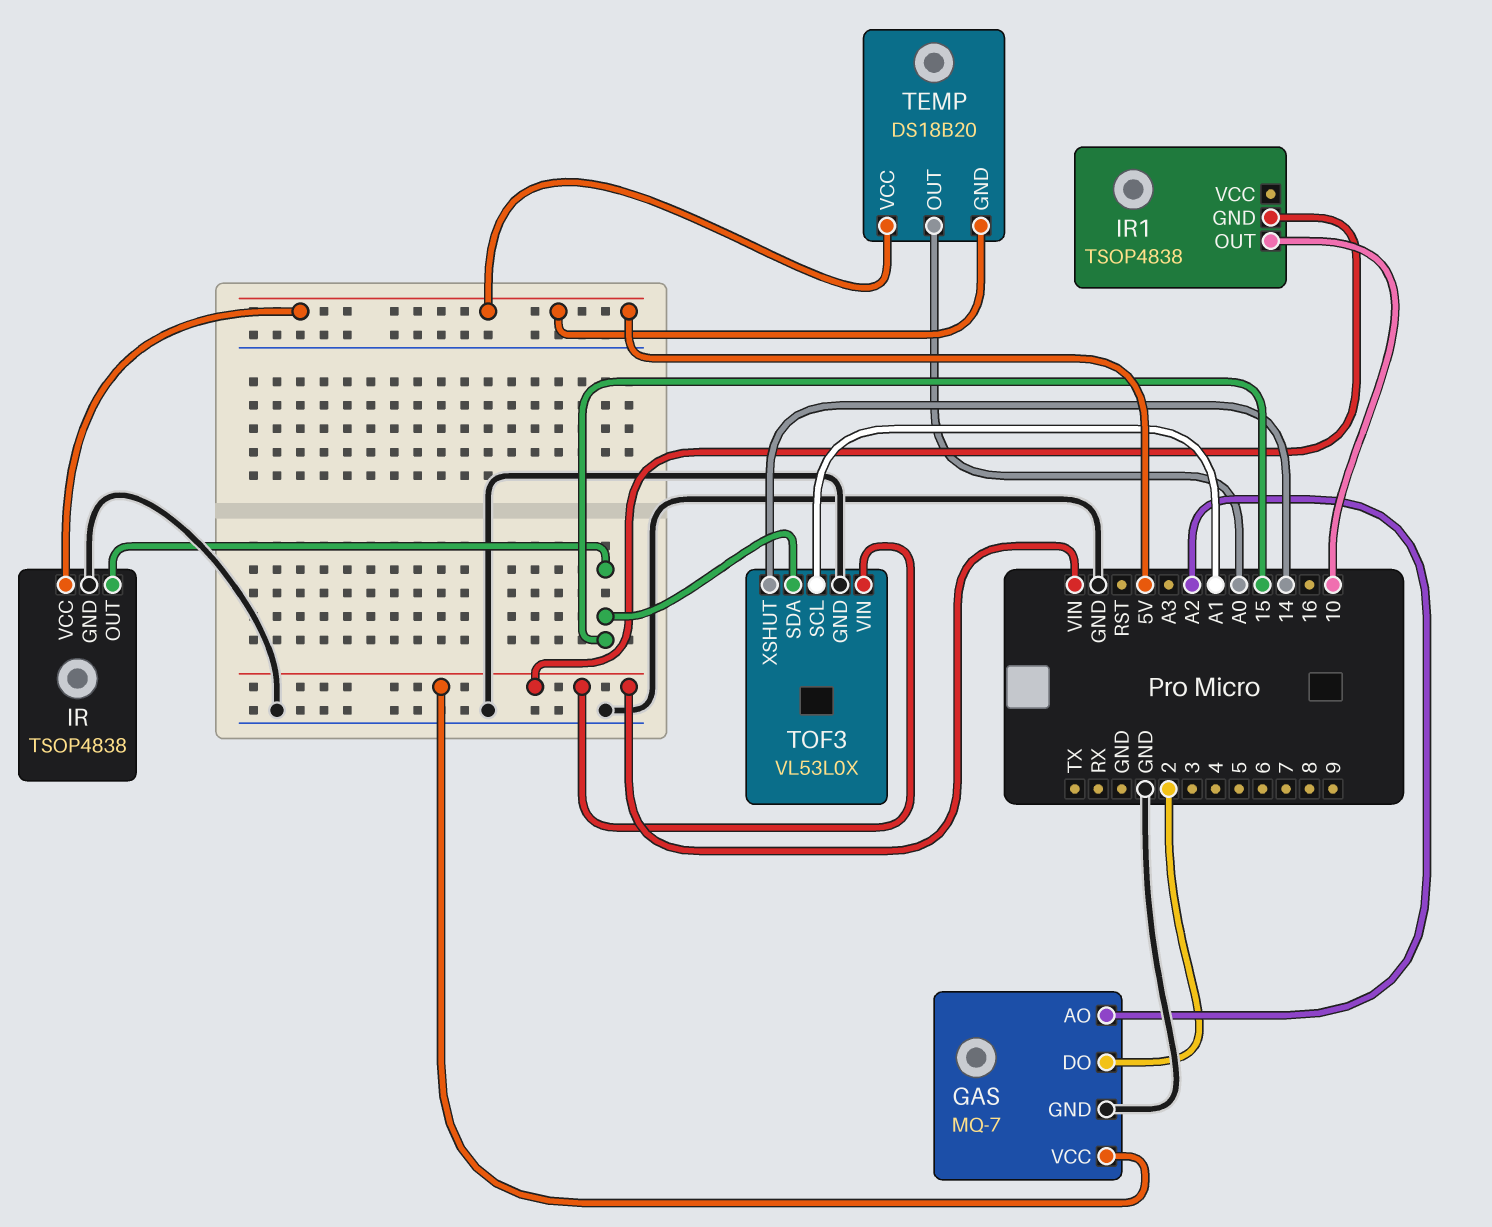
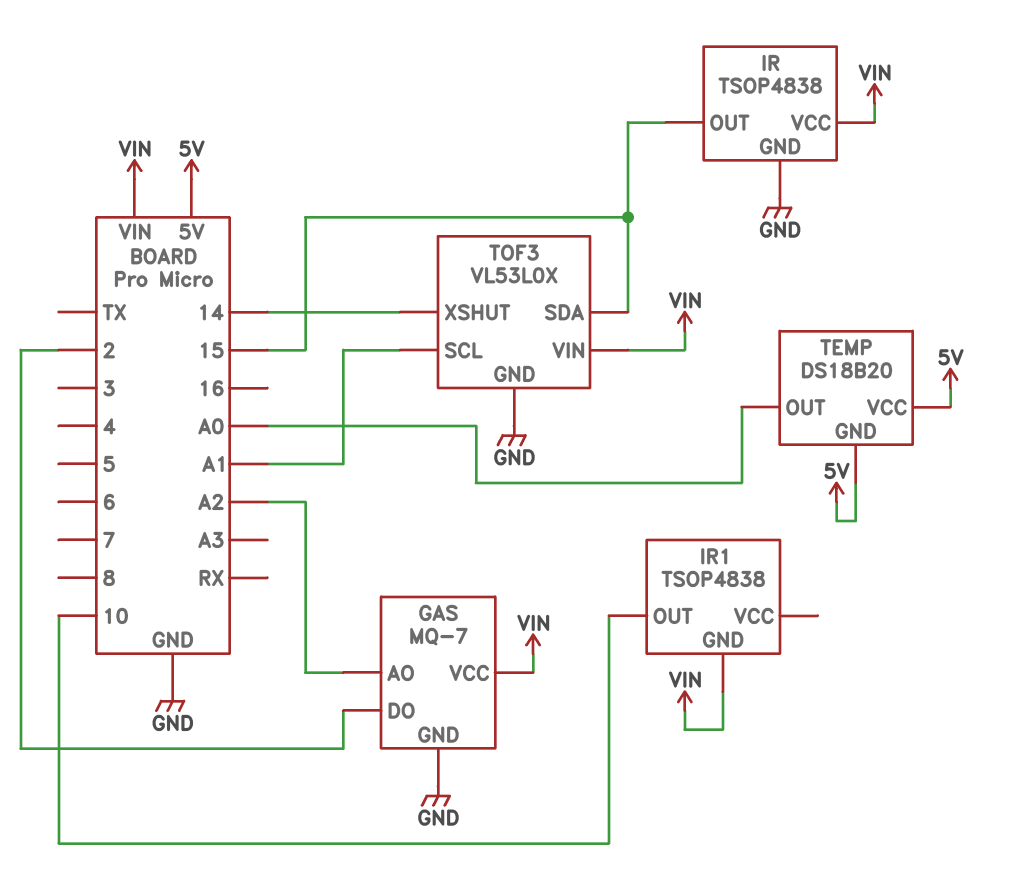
IR pin VCC: 5V -> VIN

